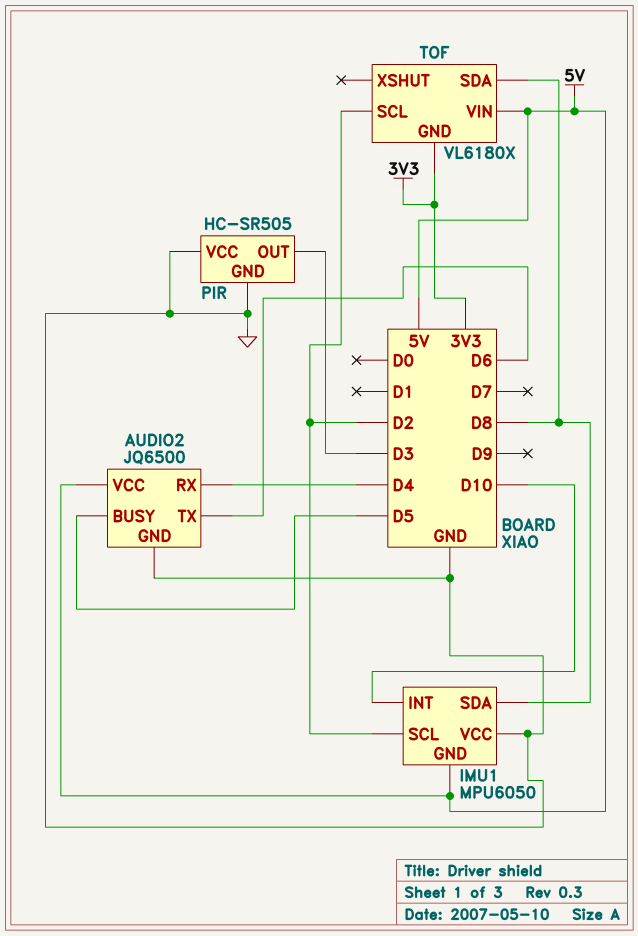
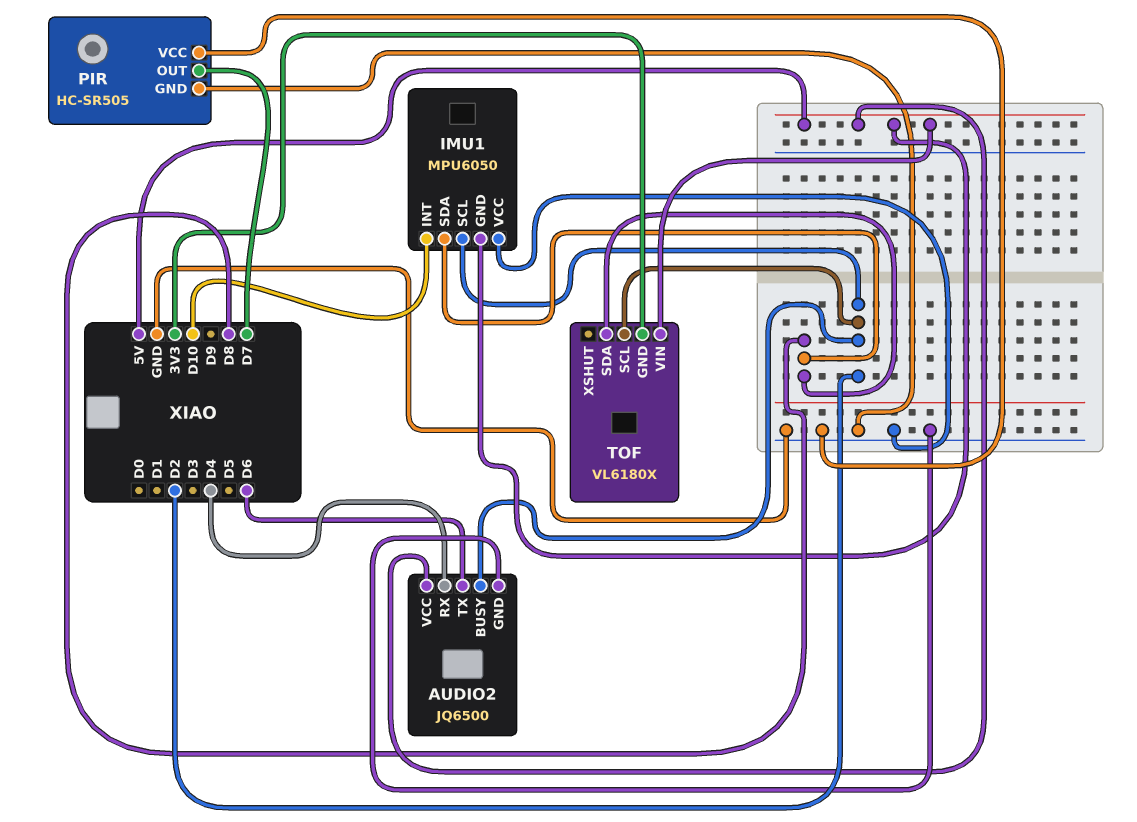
AUDIO2 pin BUSY: D5 -> D2
PIR pin OUT: D3 -> D7

